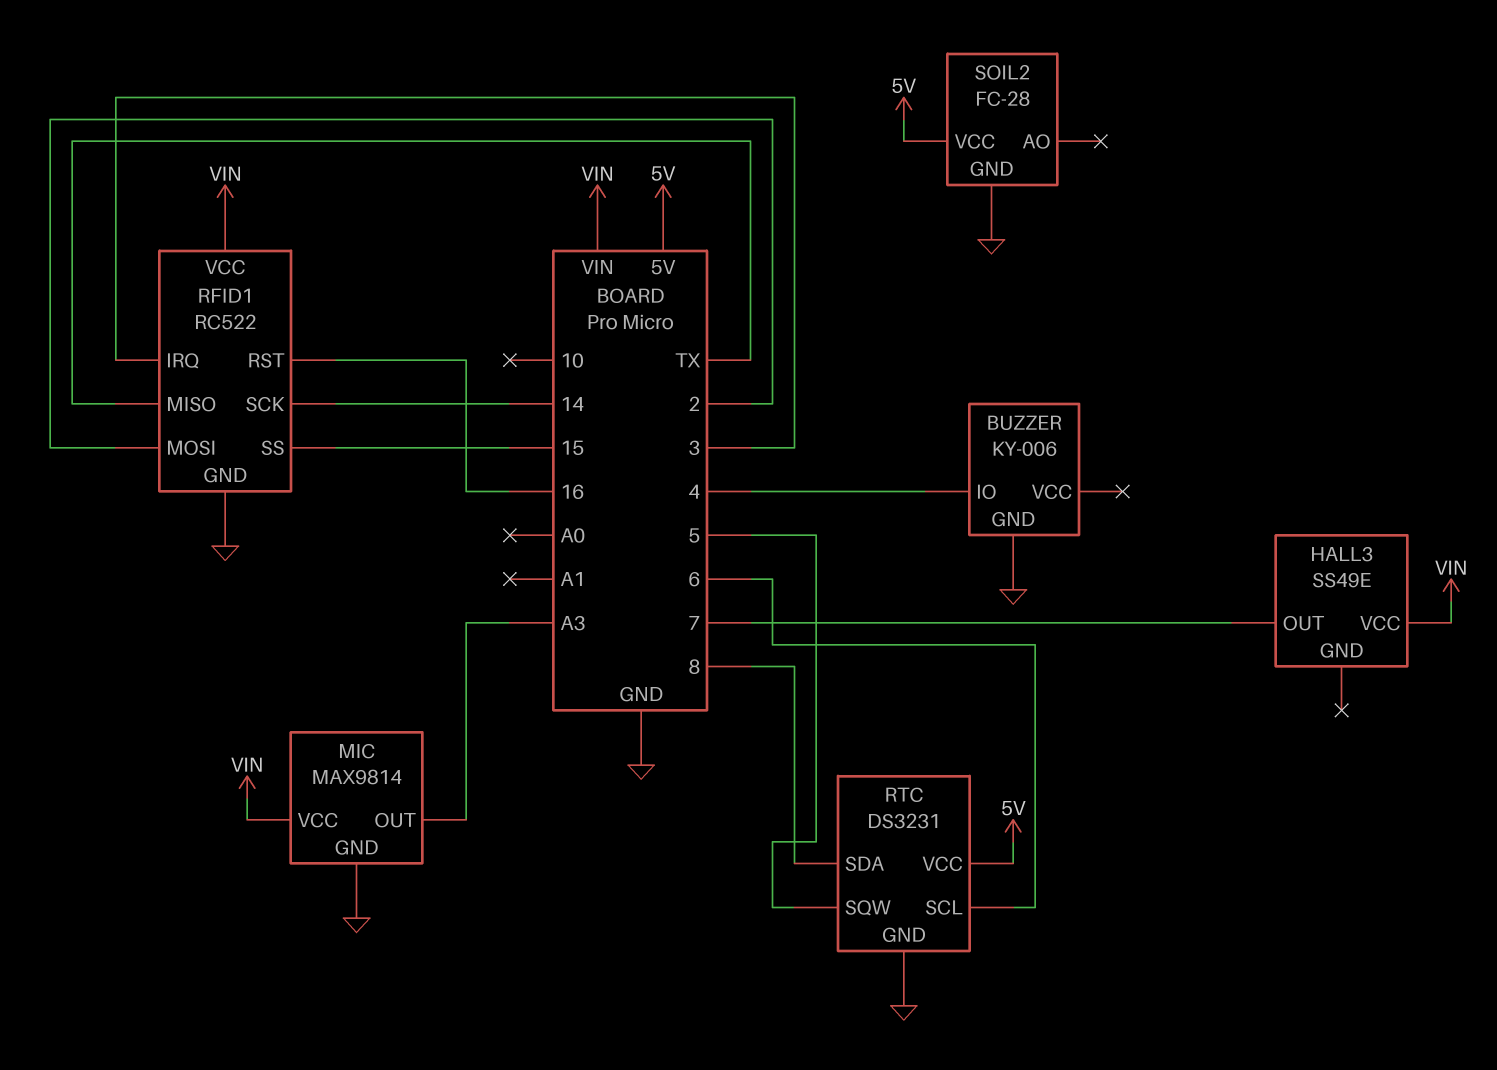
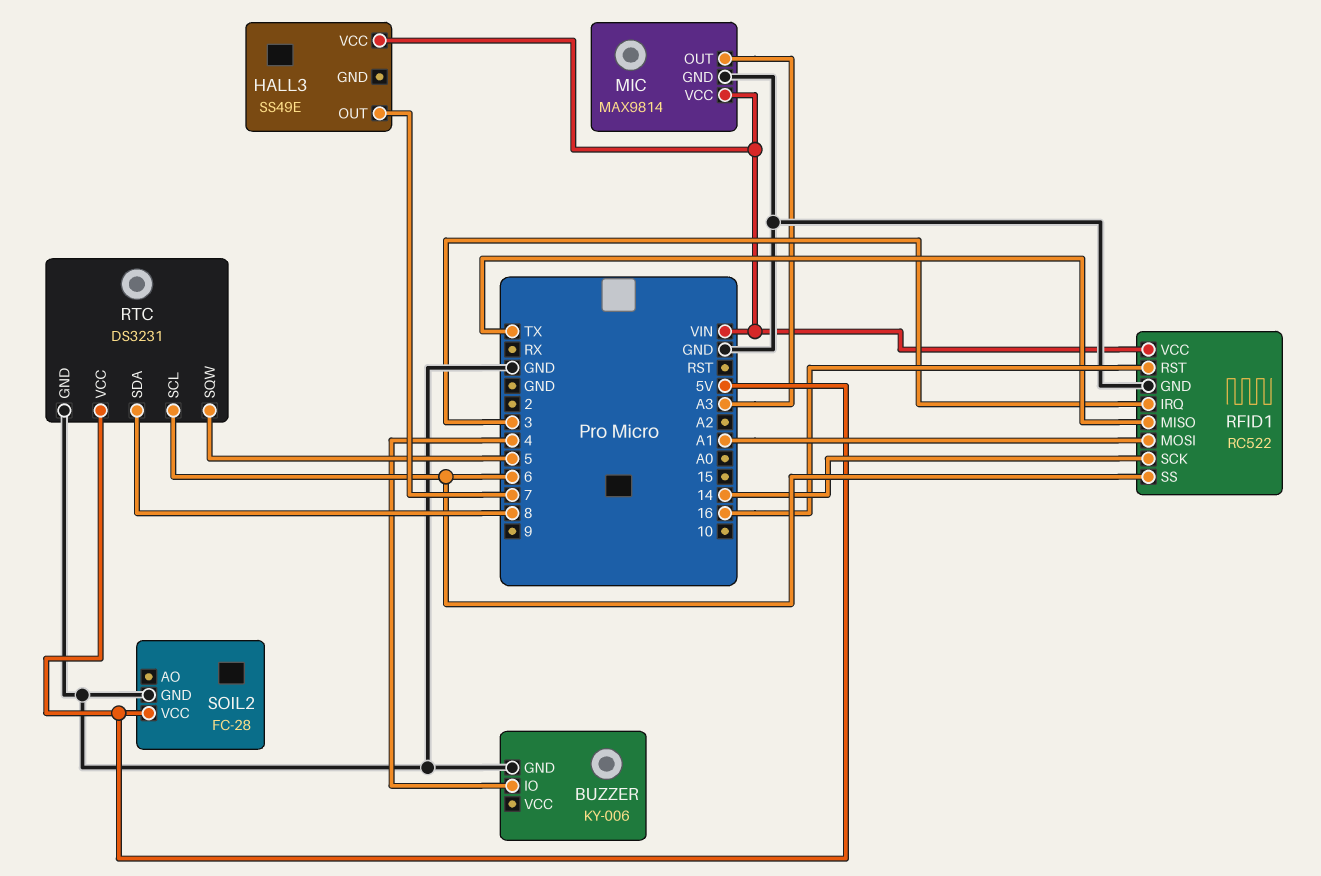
RFID1 pin MOSI: 2 -> A1
RFID1 pin SS: 15 -> 6

